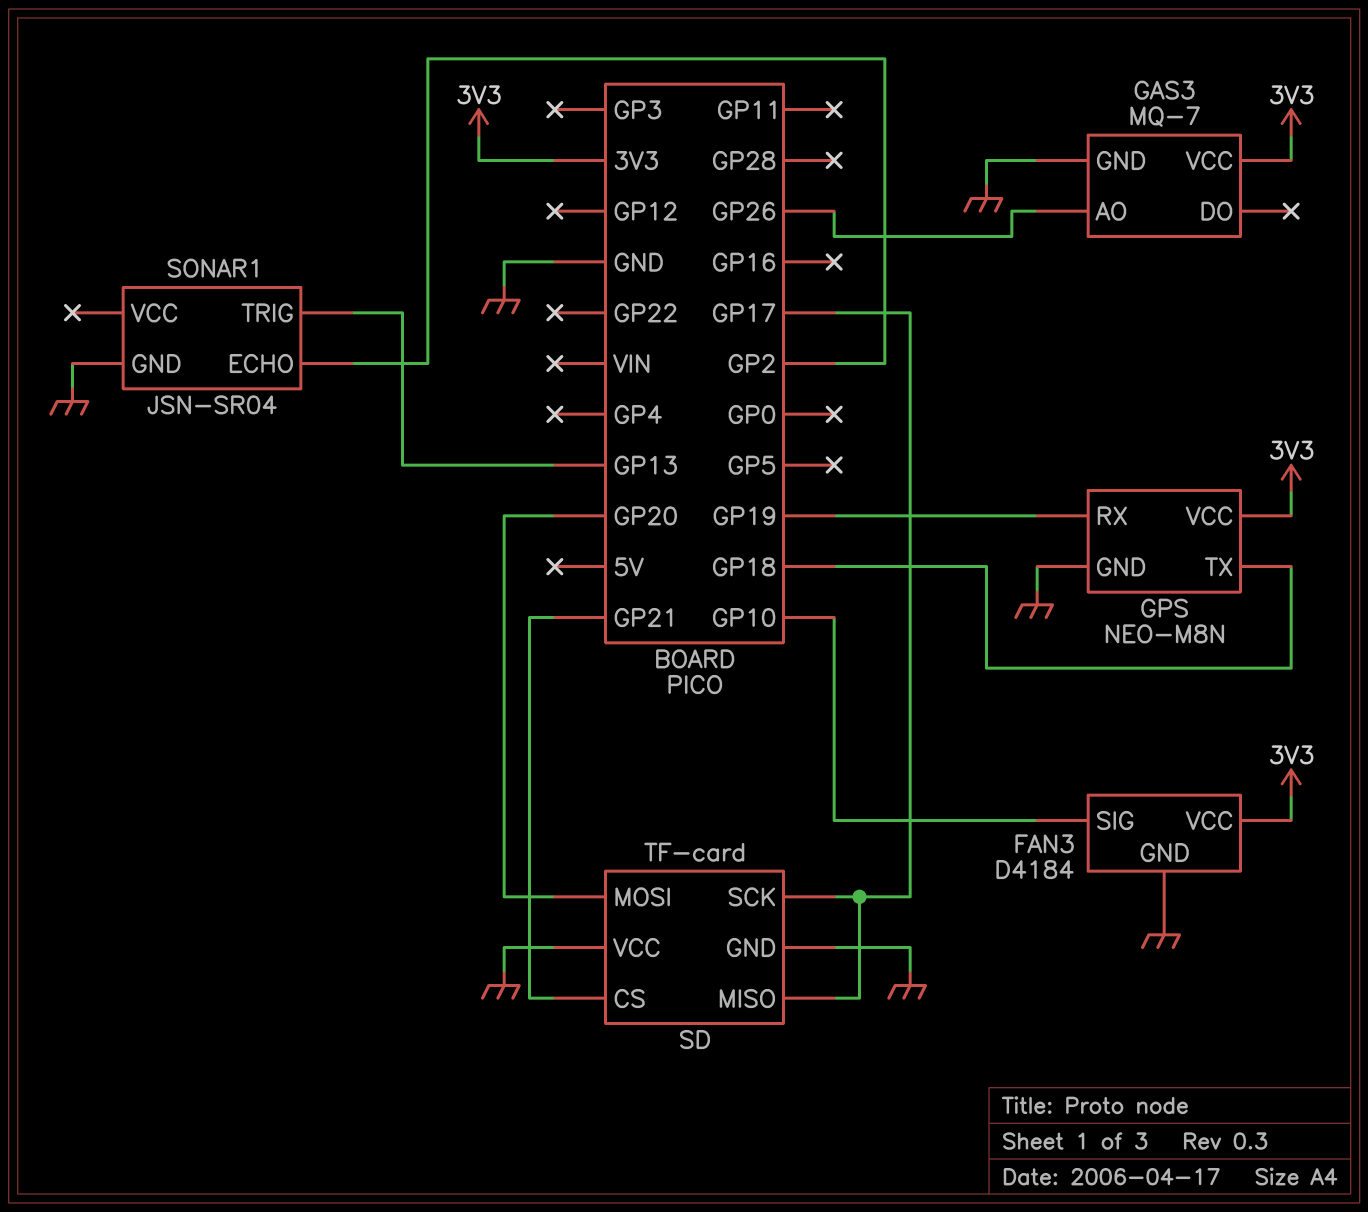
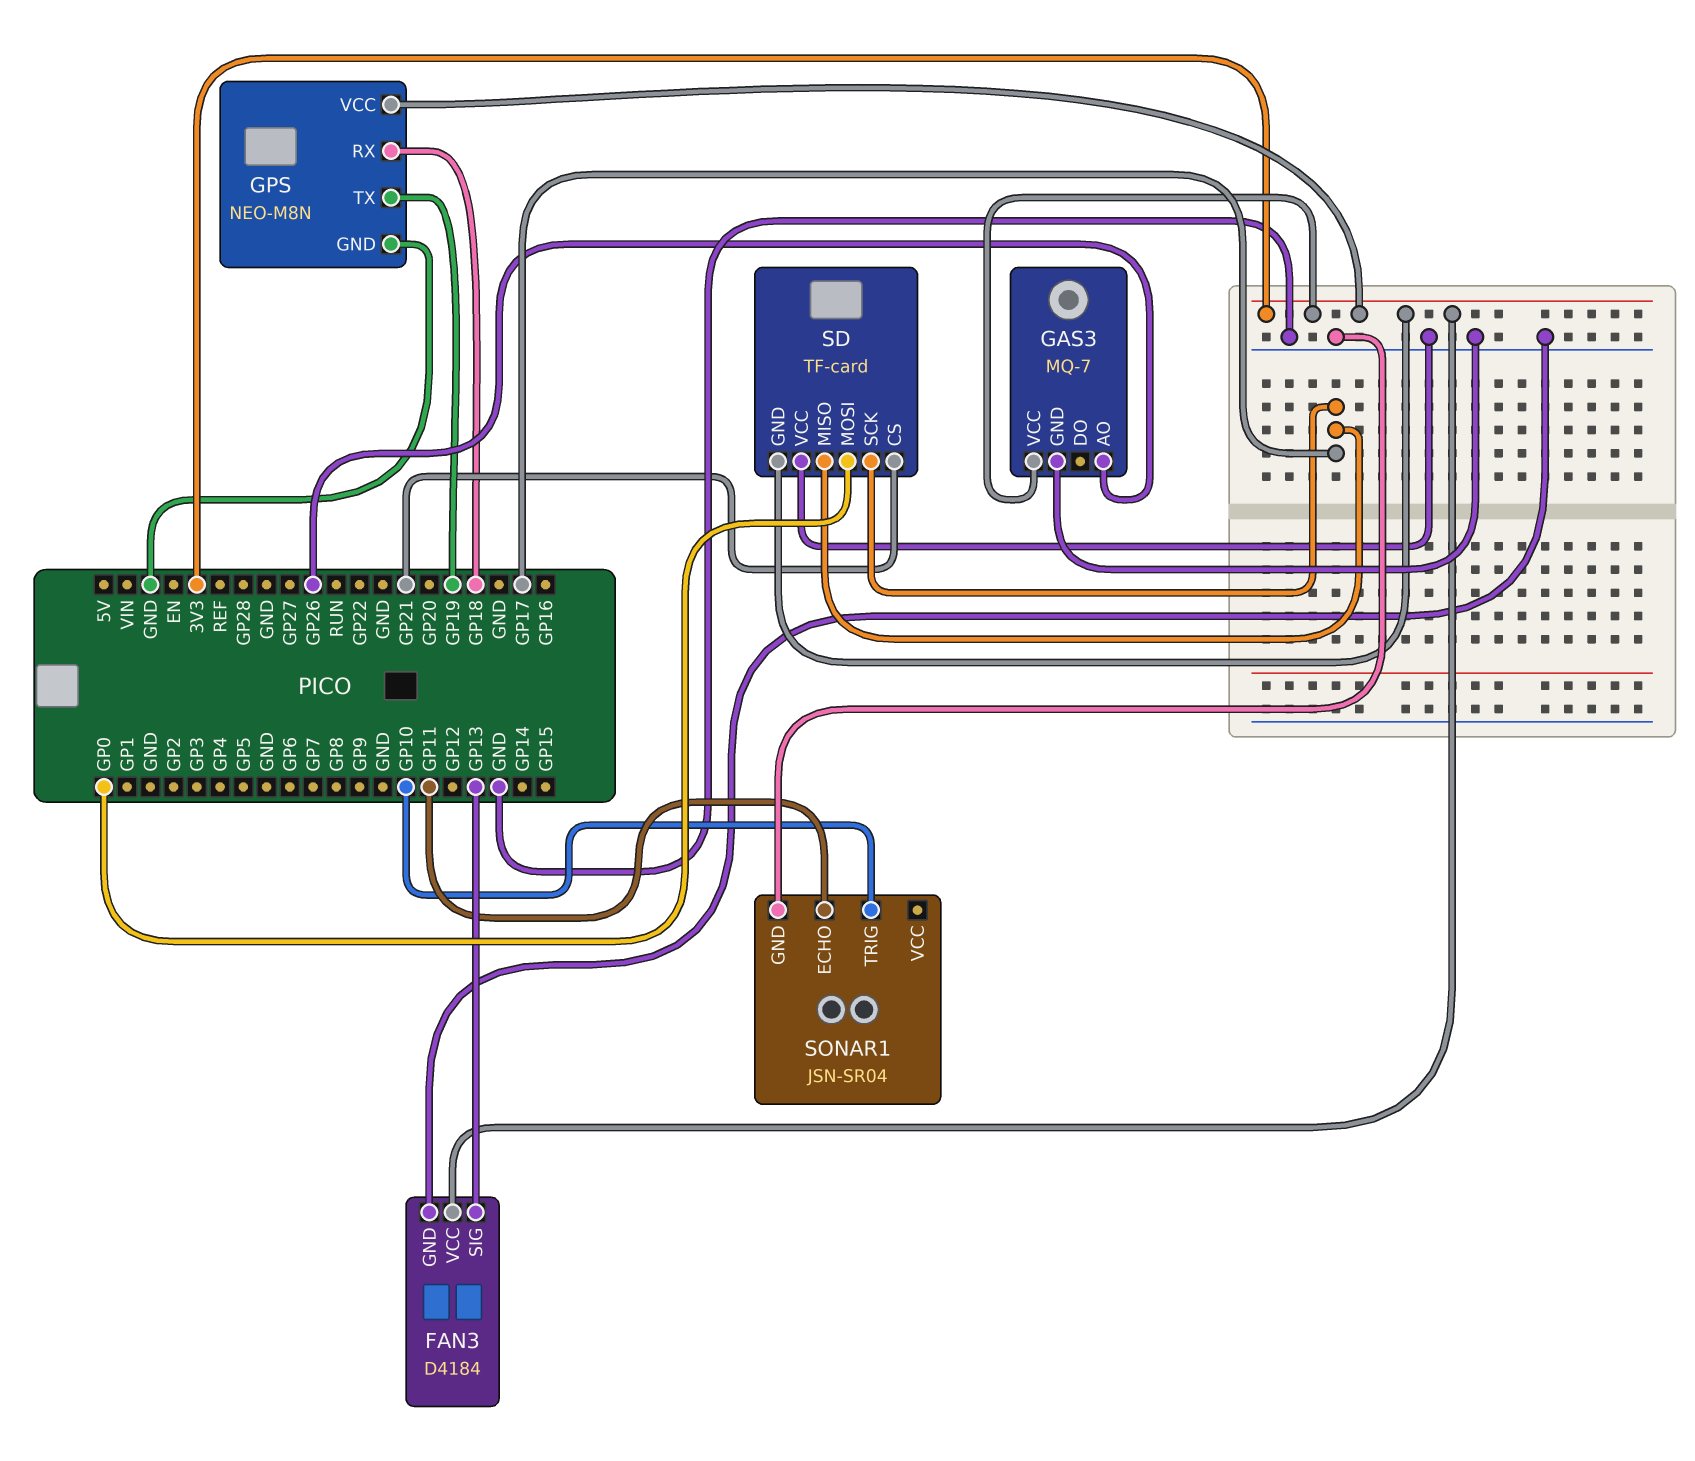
FAN3 pin SIG: GP10 -> GP13
GPS pin RX: GP19 -> GP18
GPS pin TX: GP18 -> GP19
SD pin GND: GND -> 3V3
SD pin MOSI: GP20 -> GP0
SONAR1 pin ECHO: GP2 -> GP11
SONAR1 pin TRIG: GP13 -> GP10

